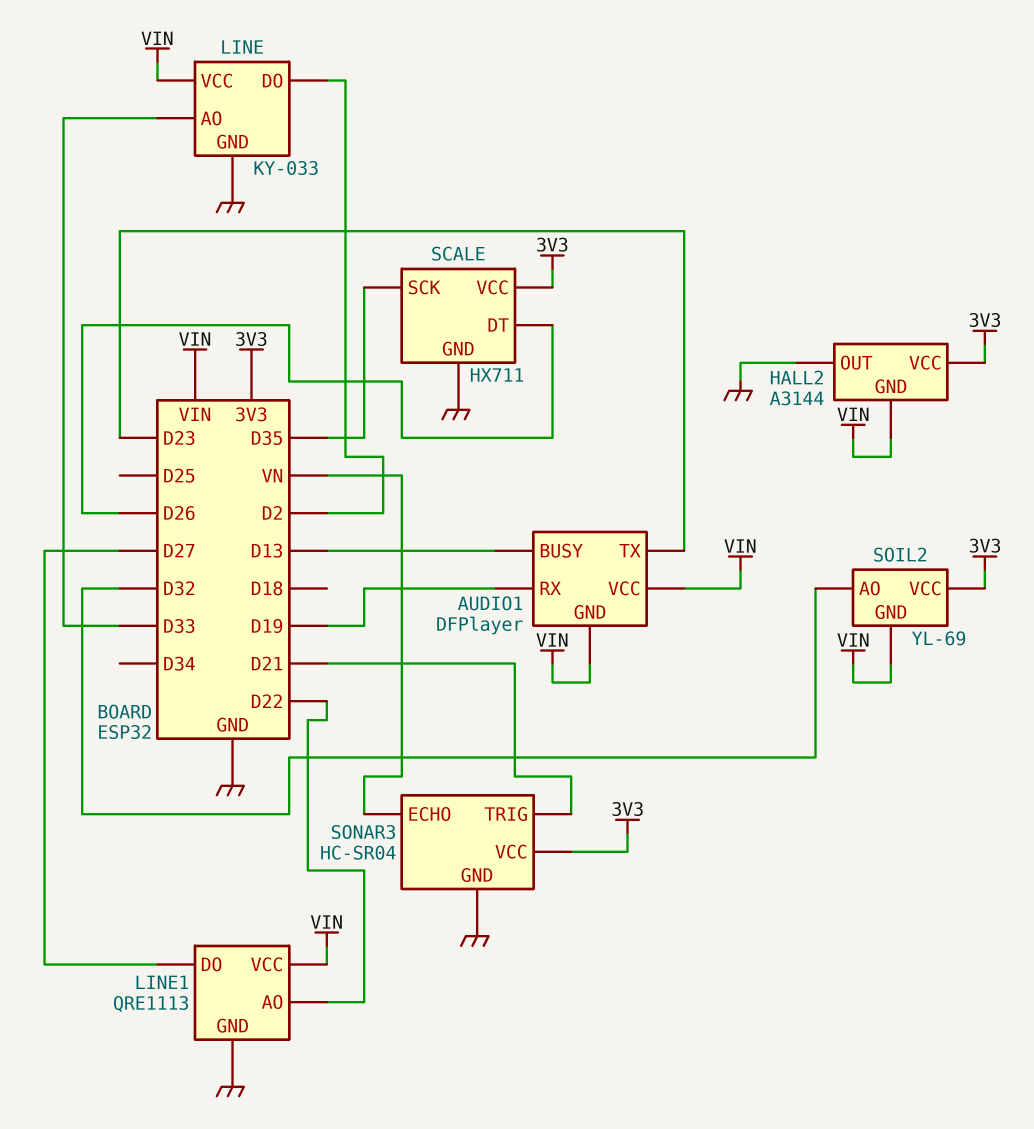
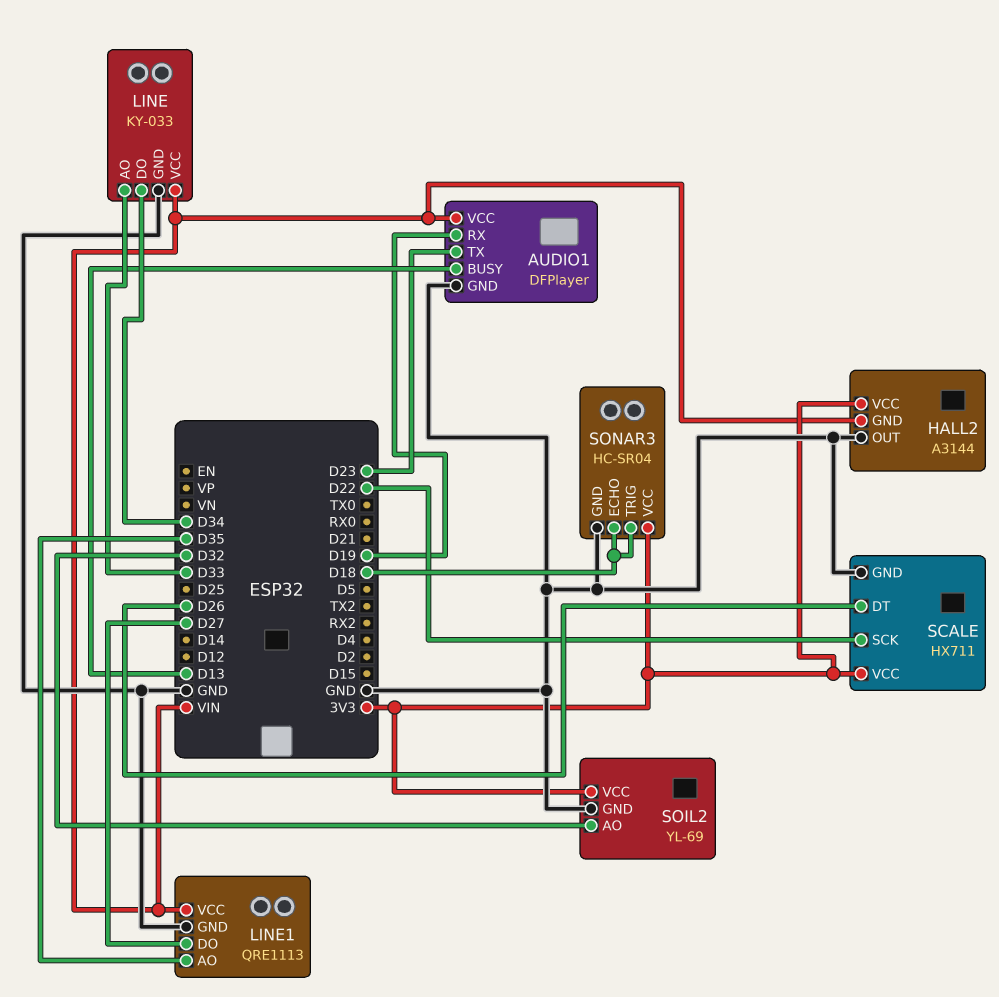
AUDIO1 pin GND: VIN -> GND
LINE pin DO: D2 -> D34
LINE1 pin AO: D22 -> D35
SCALE pin SCK: D35 -> D22
SOIL2 pin GND: VIN -> GND
SONAR3 pin ECHO: VN -> D18
SONAR3 pin TRIG: D21 -> D18

